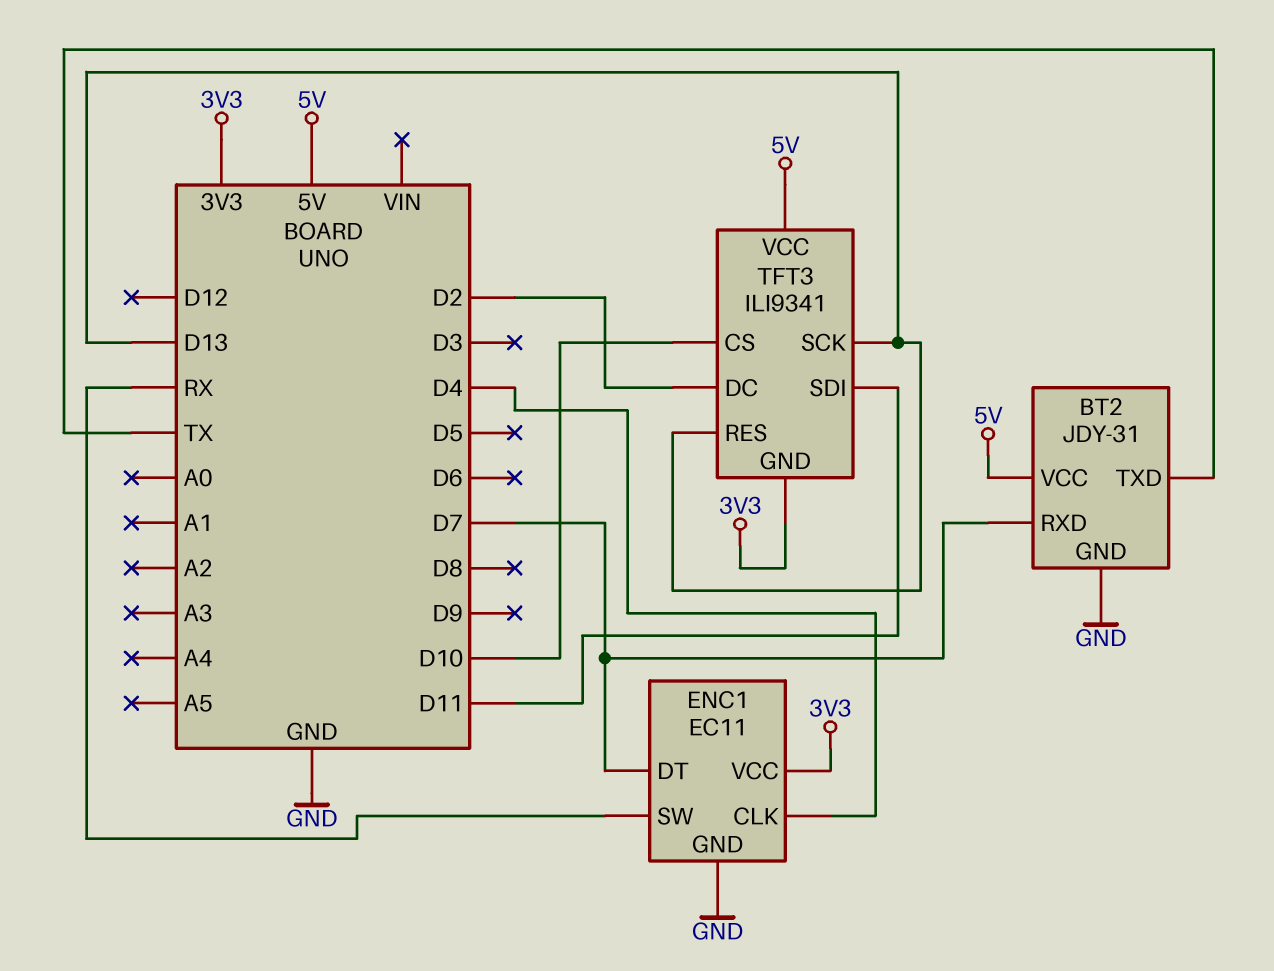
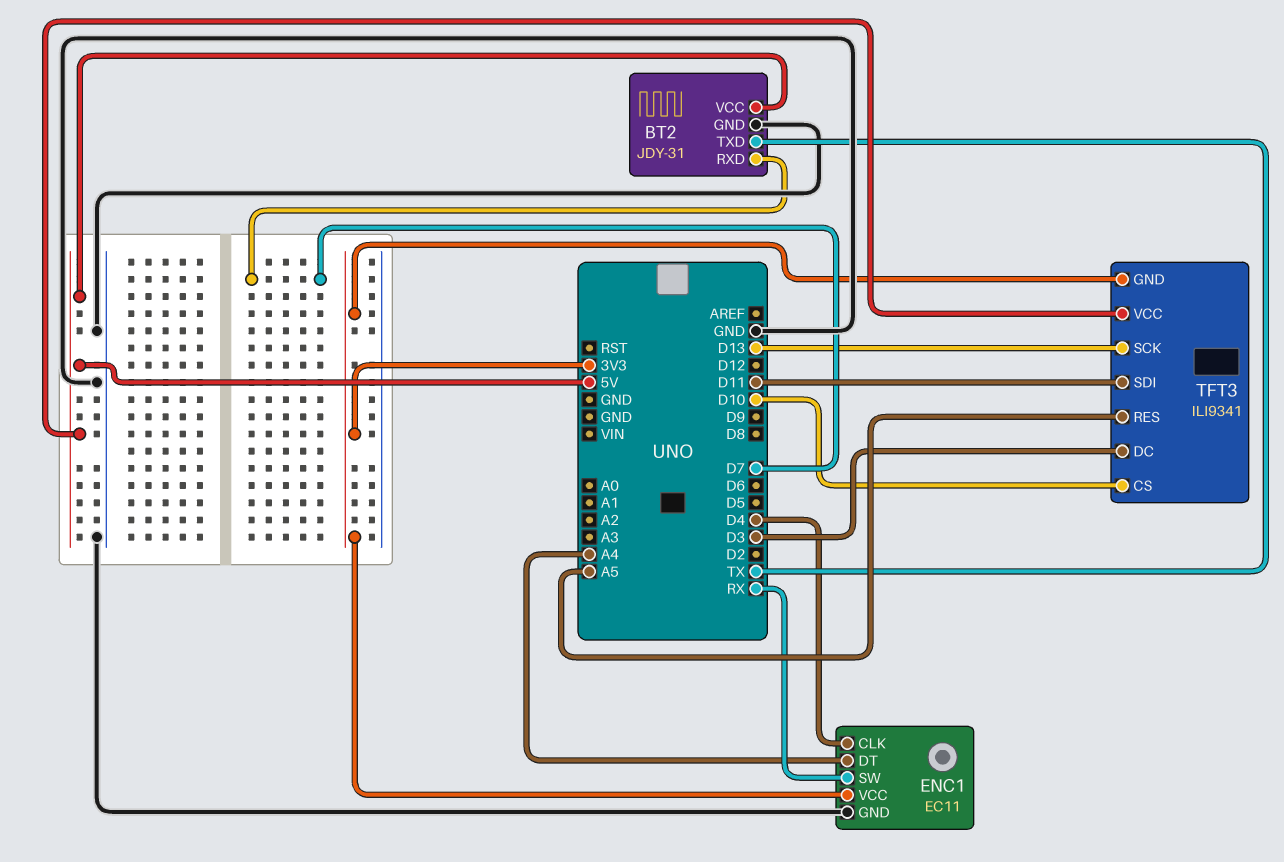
ENC1 pin DT: D7 -> A4
TFT3 pin DC: D2 -> D3
TFT3 pin RES: D13 -> A5

